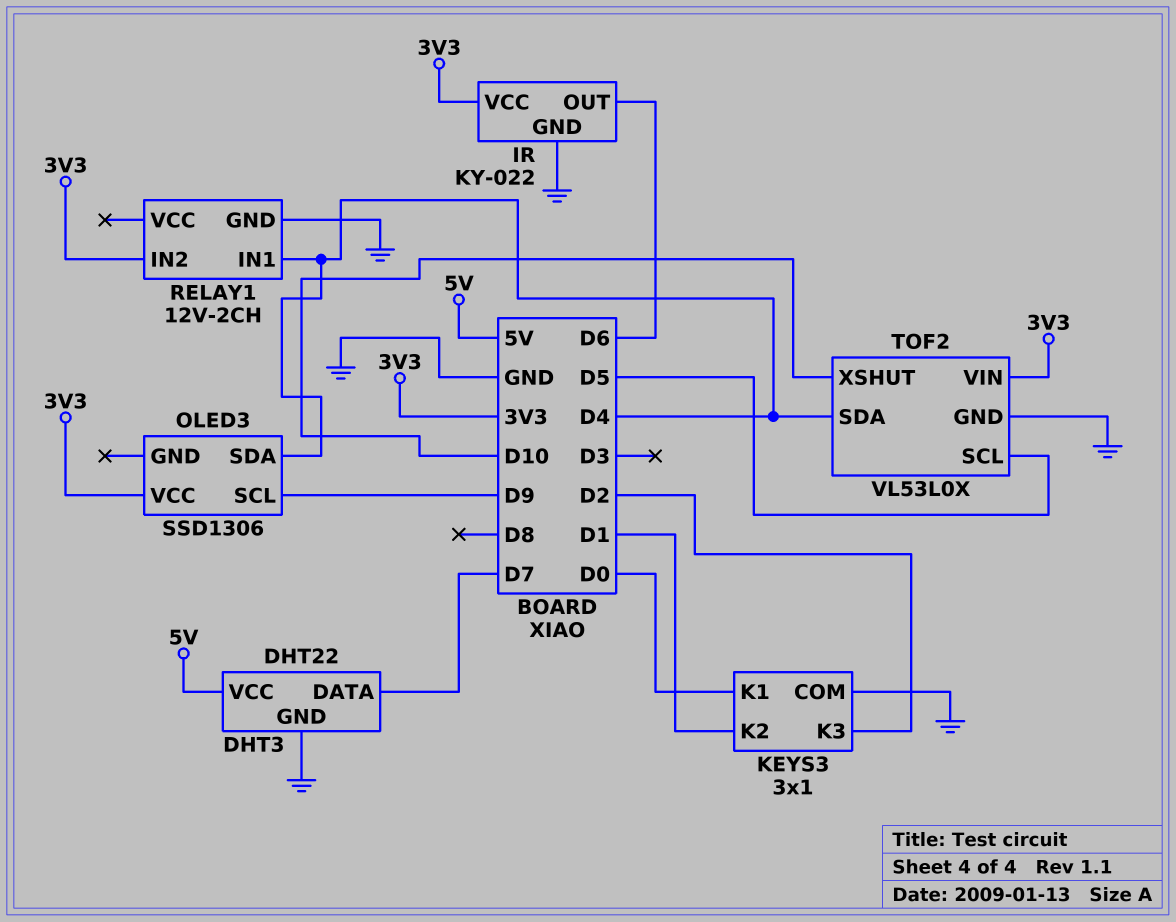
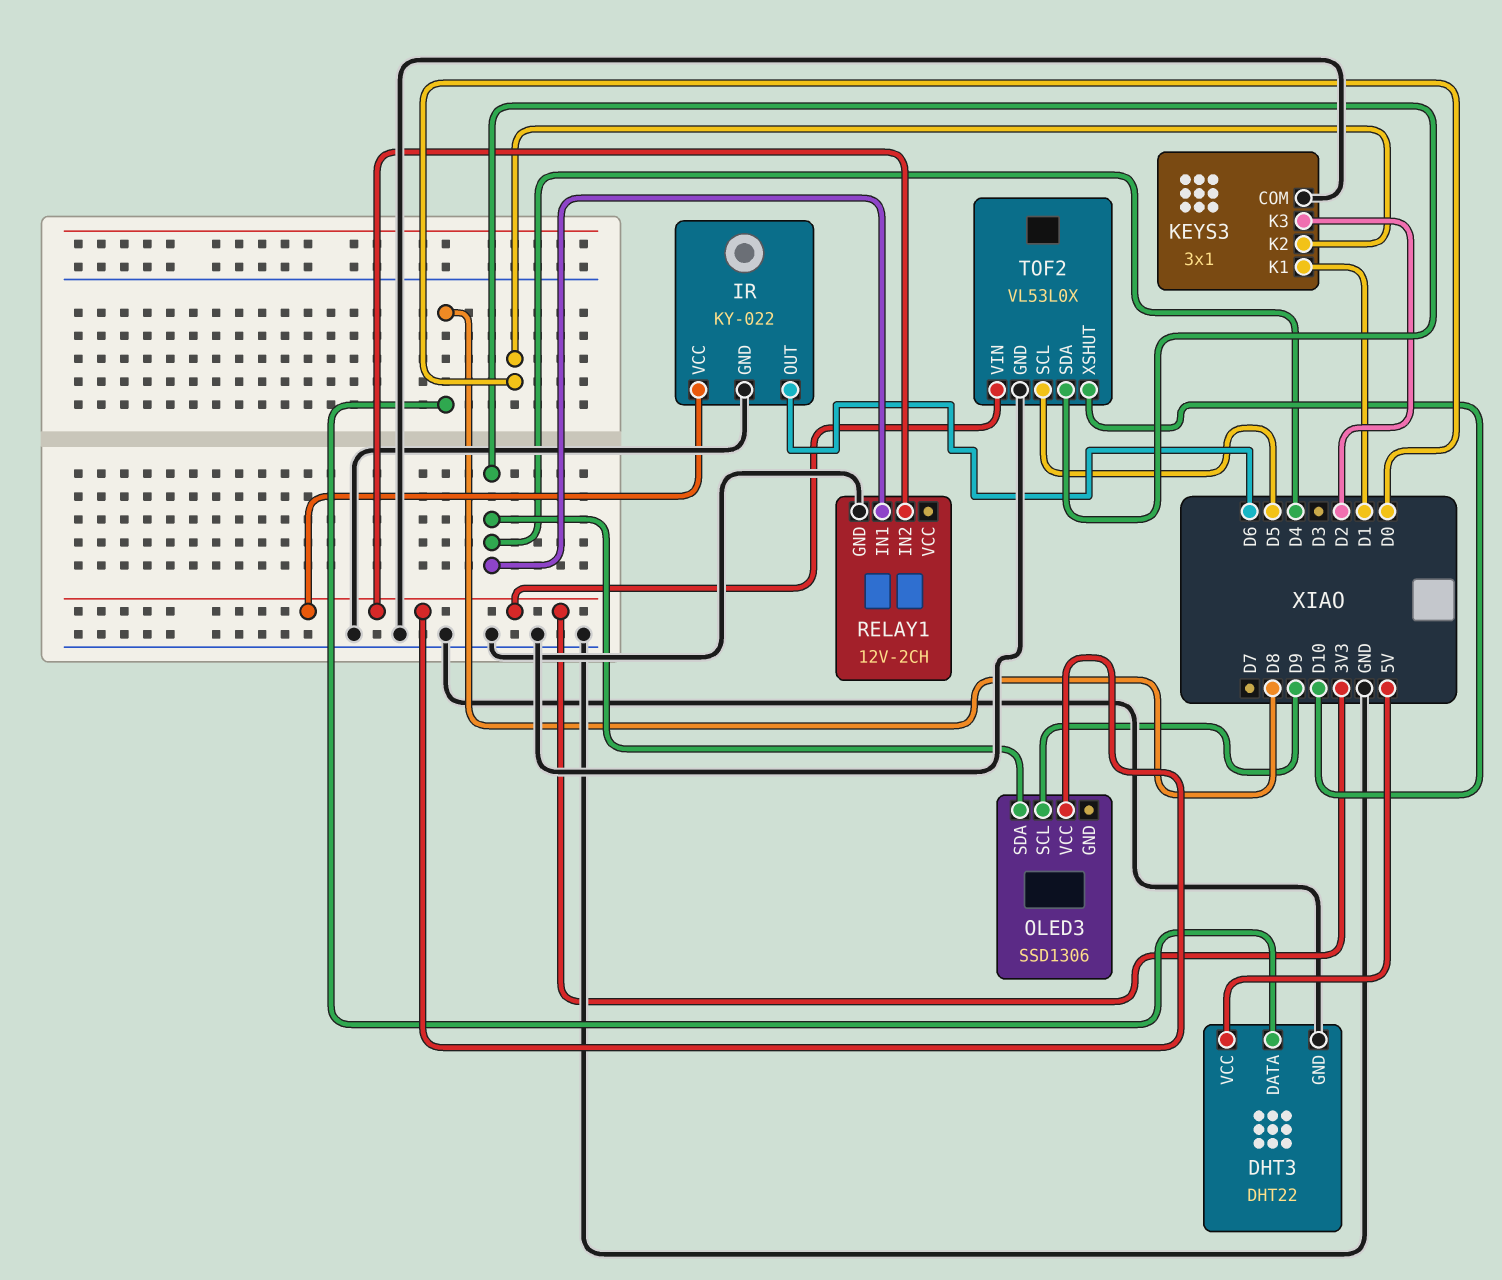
DHT3 pin DATA: D7 -> D8
KEYS3 pin K1: D0 -> D1
KEYS3 pin K2: D1 -> D0

